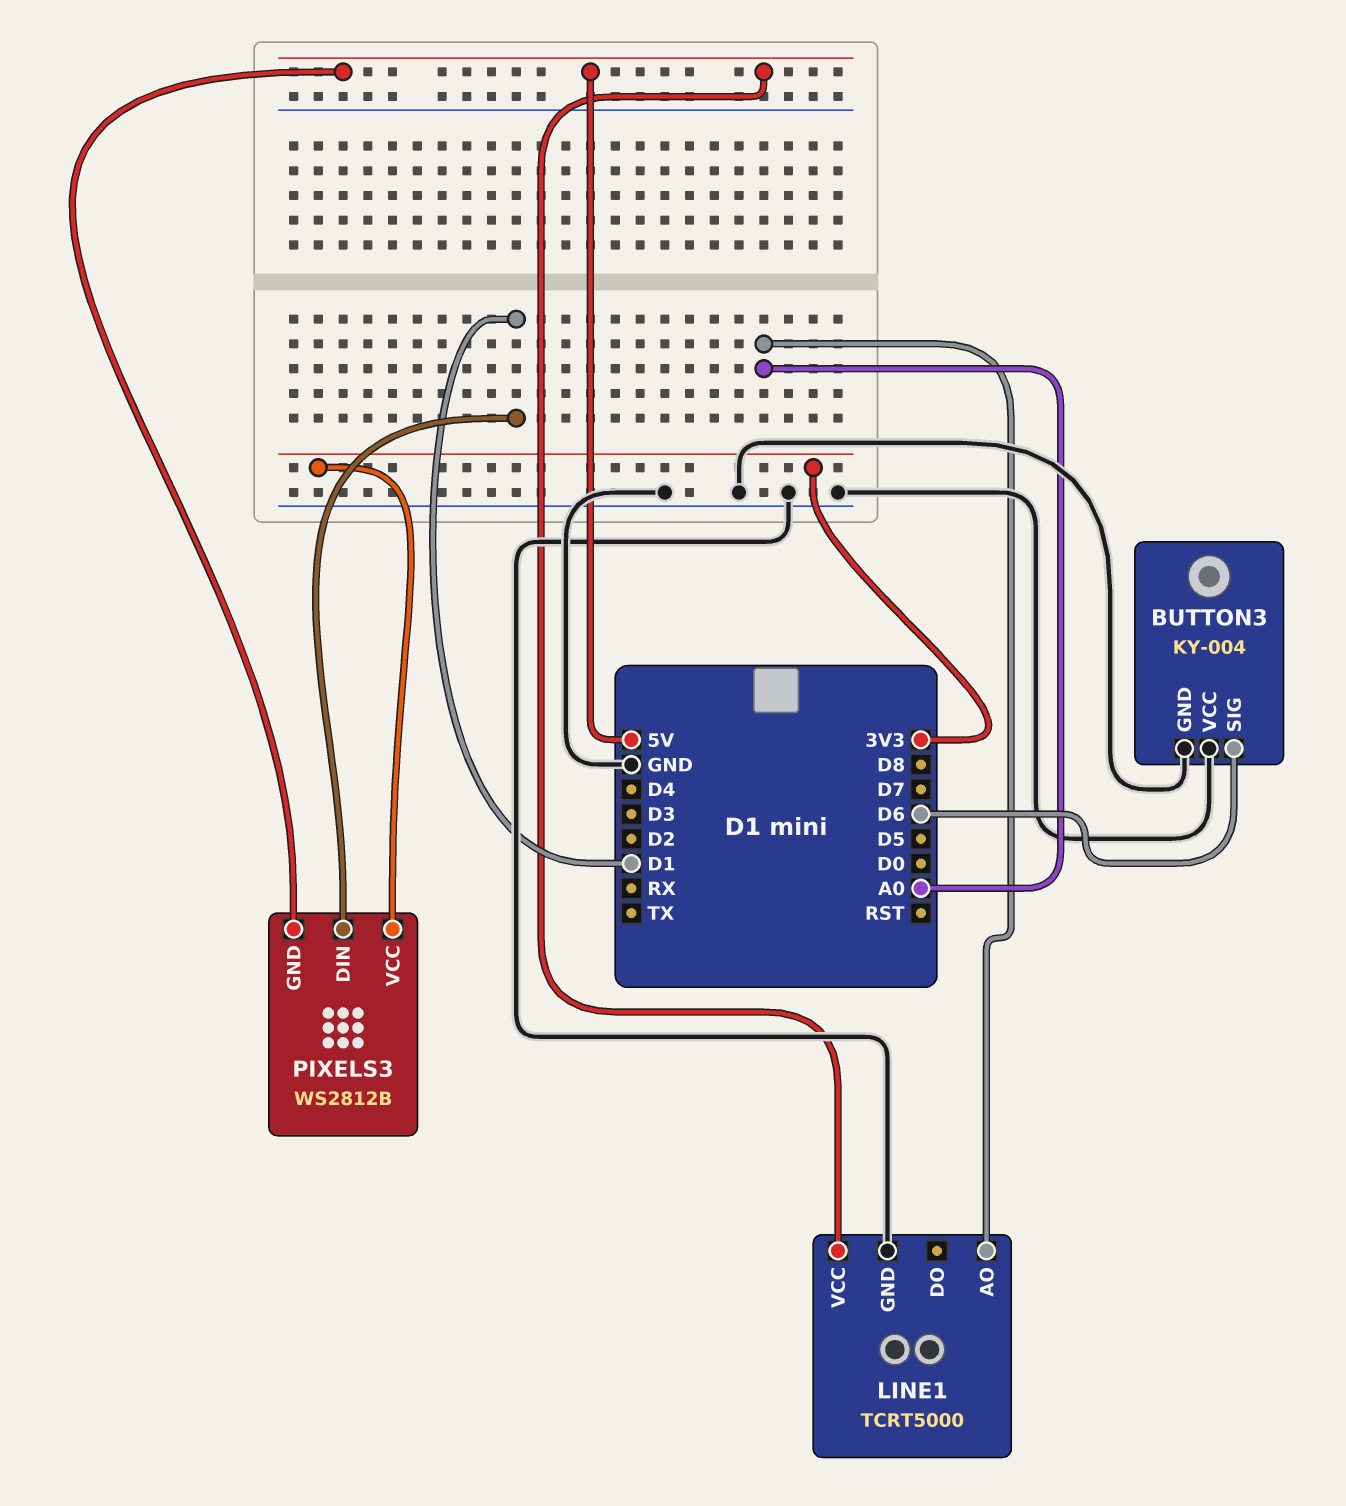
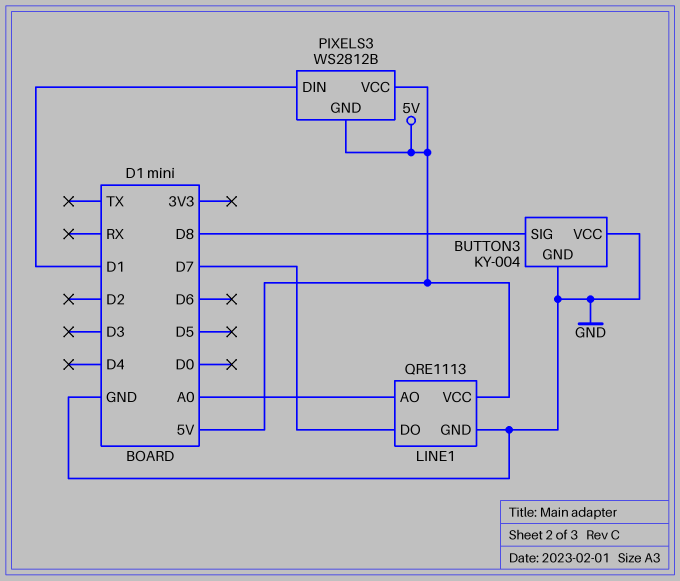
BUTTON3 pin SIG: D6 -> D8
LINE1: TCRT5000 -> QRE1113
LINE1 pin DO: none -> D7
PIXELS3 pin VCC: 3V3 -> 5V

